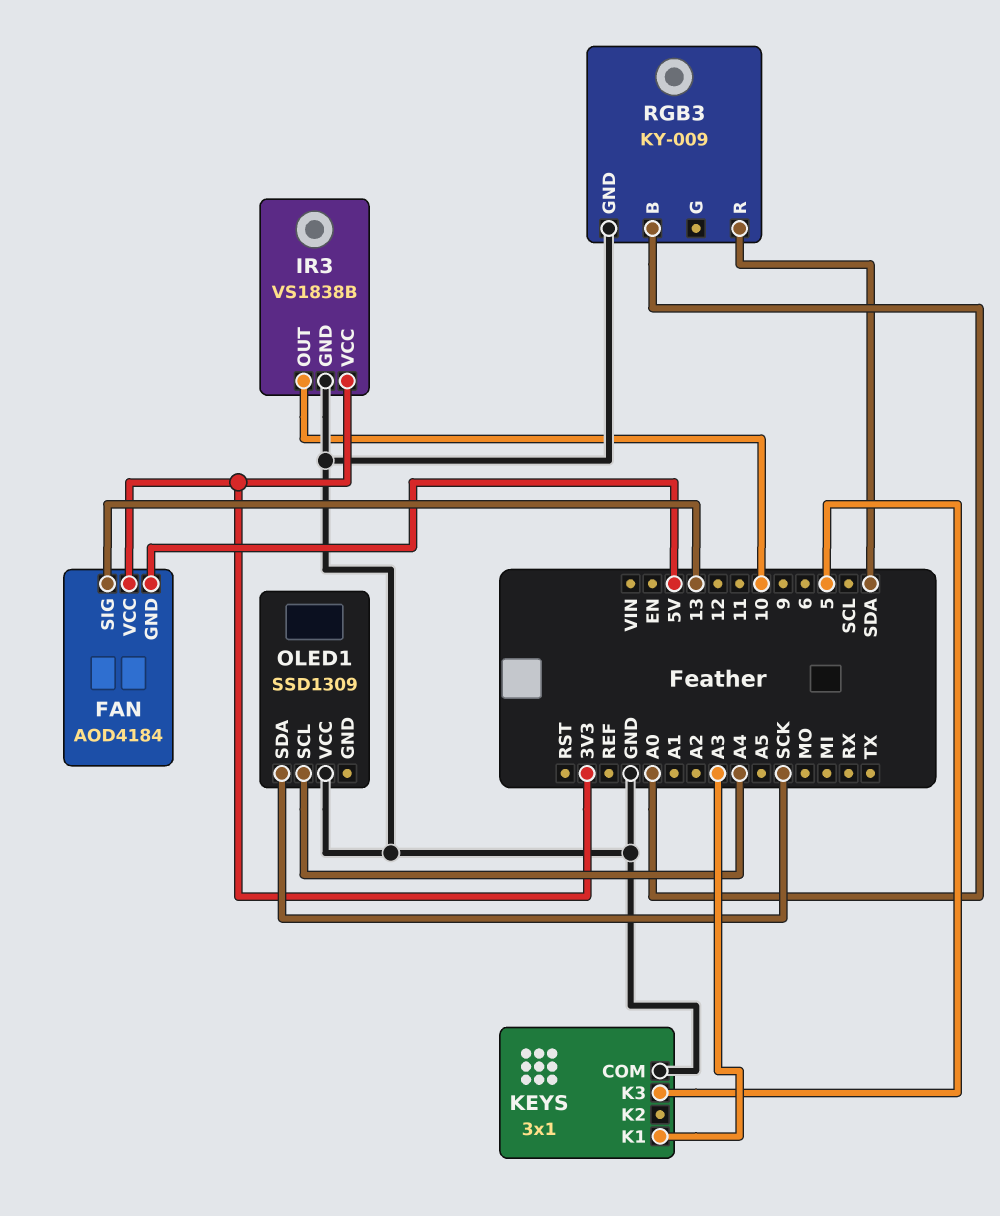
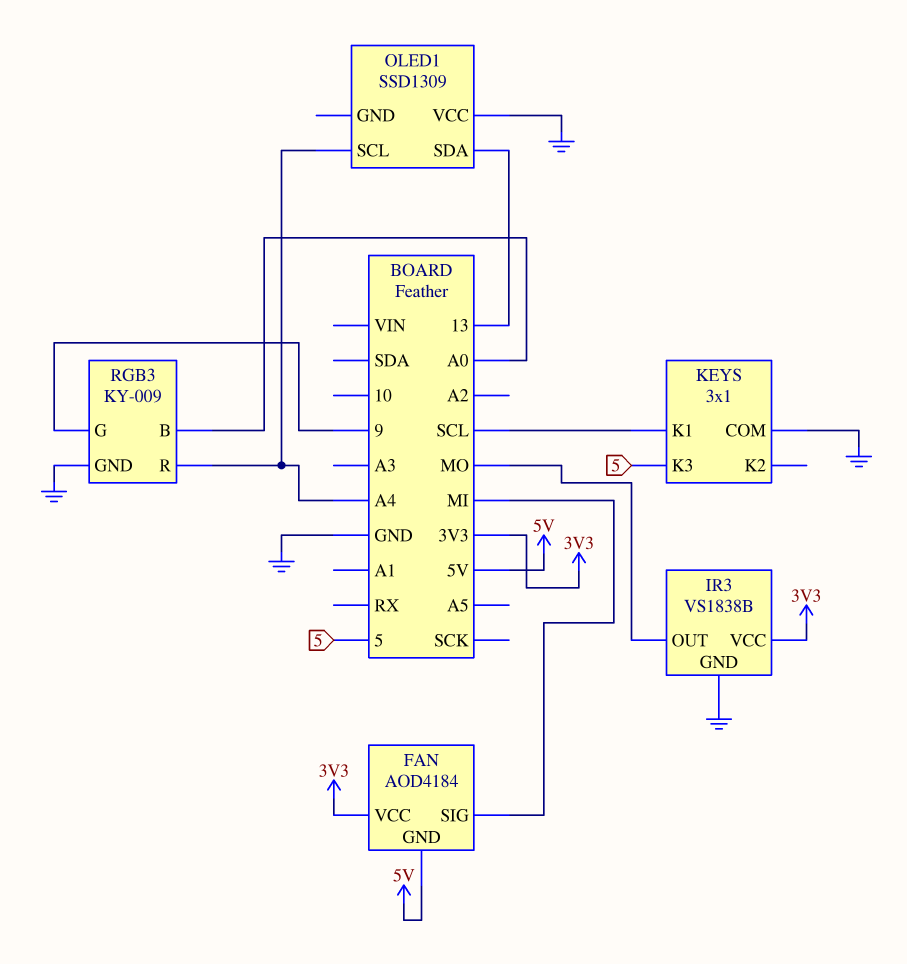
FAN pin SIG: 13 -> MI
IR3 pin OUT: 10 -> MO
KEYS pin K1: A3 -> SCL
OLED1 pin SDA: SCK -> 13
RGB3 pin G: none -> 9
RGB3 pin R: SDA -> A4

